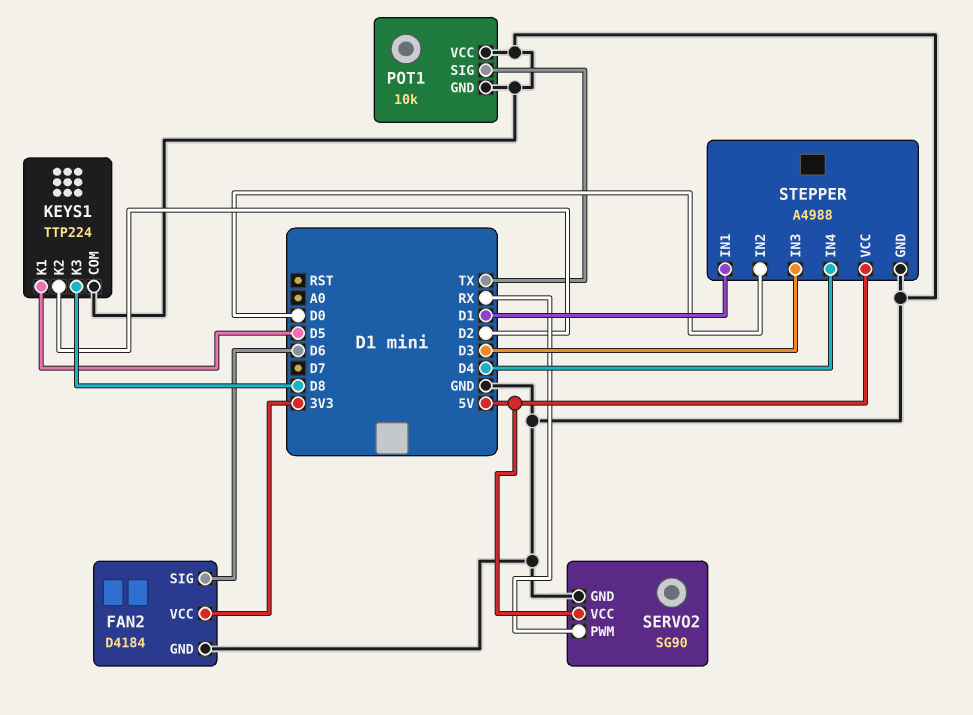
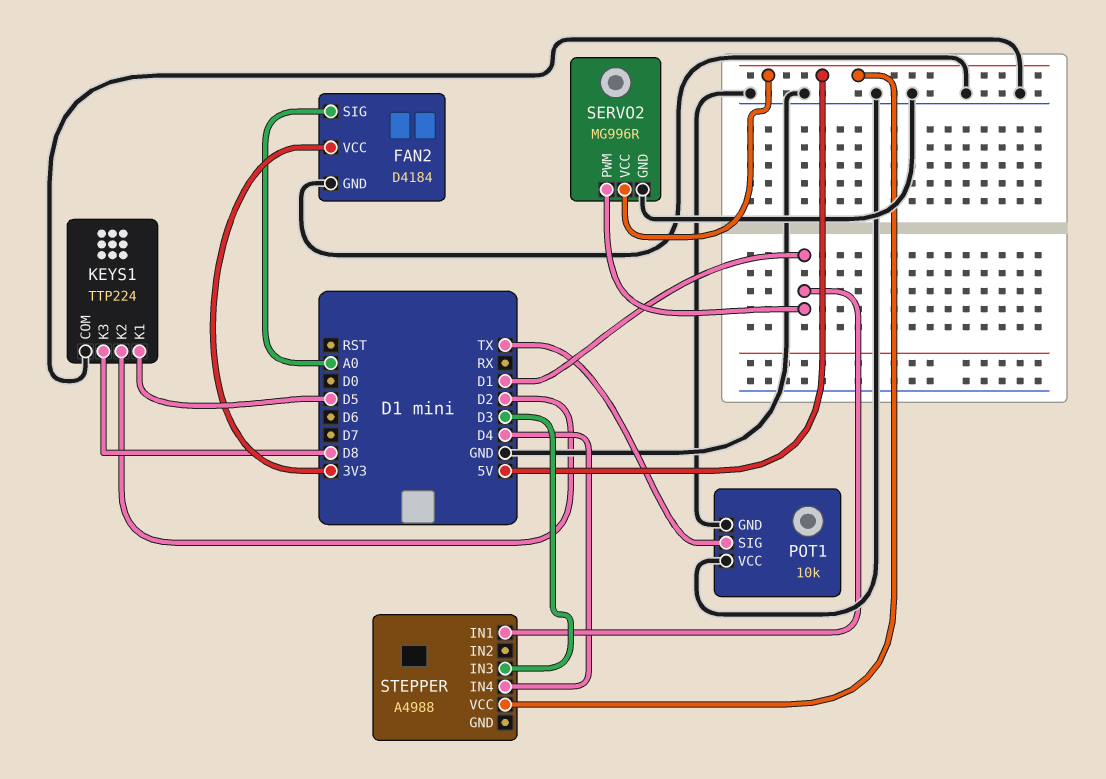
FAN2 pin SIG: D6 -> A0
SERVO2: SG90 -> MG996R
SERVO2 pin PWM: RX -> D1
STEPPER pin GND: GND -> none
STEPPER pin IN2: D0 -> none

